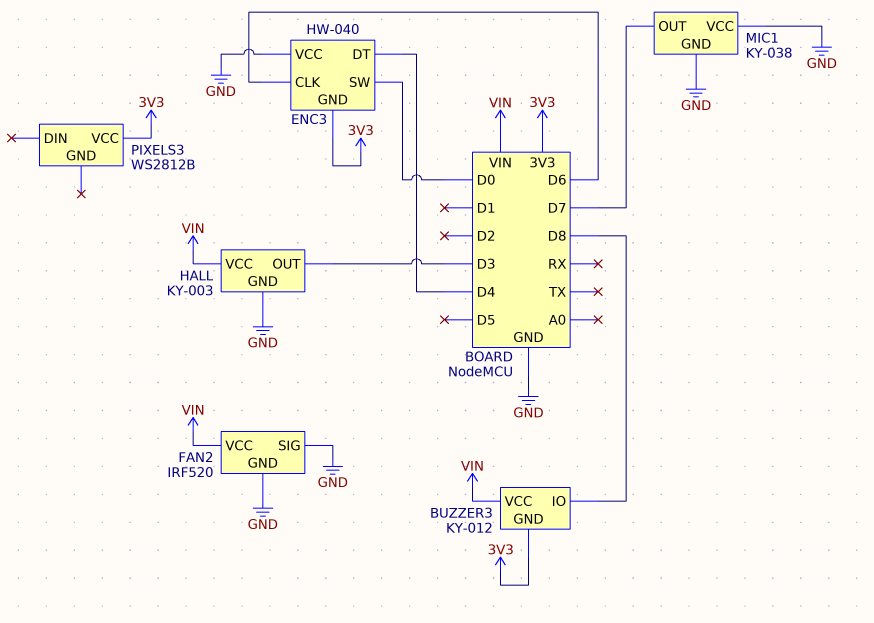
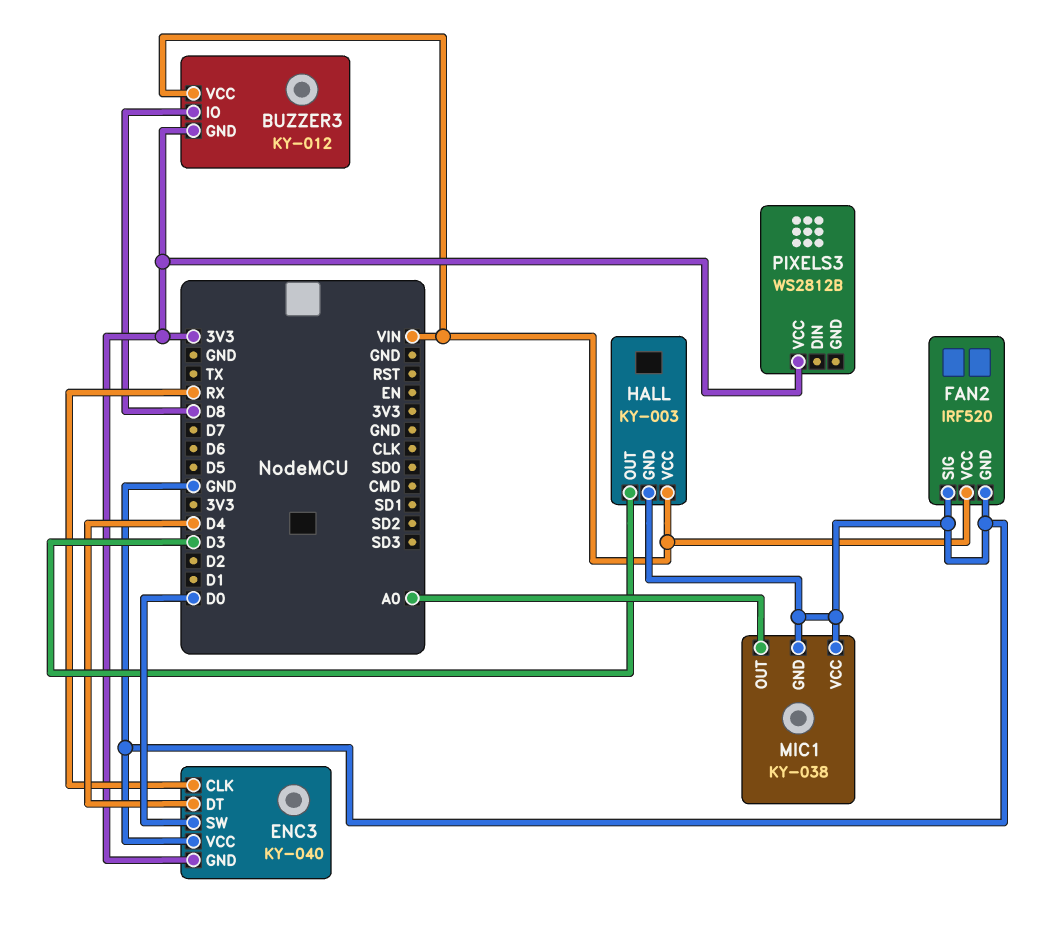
ENC3: HW-040 -> KY-040
ENC3 pin CLK: D6 -> RX
MIC1 pin OUT: D7 -> A0

